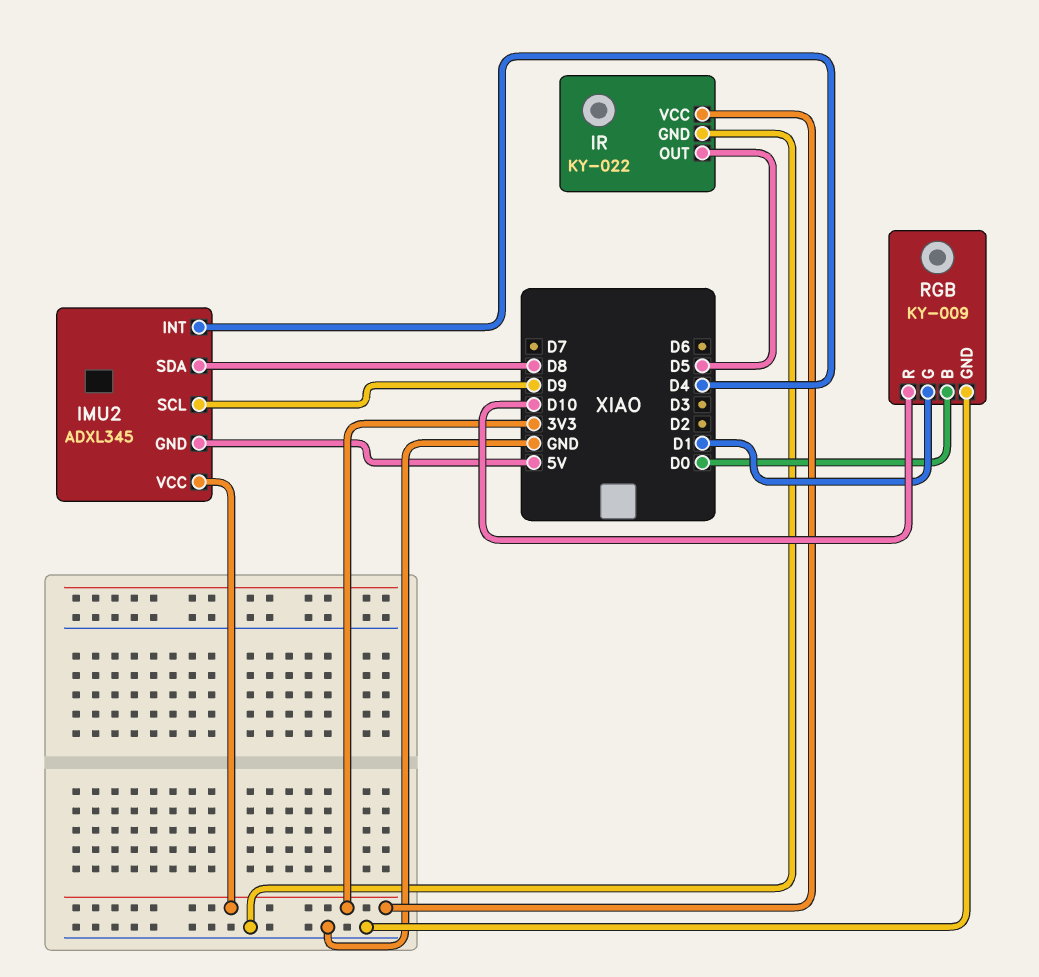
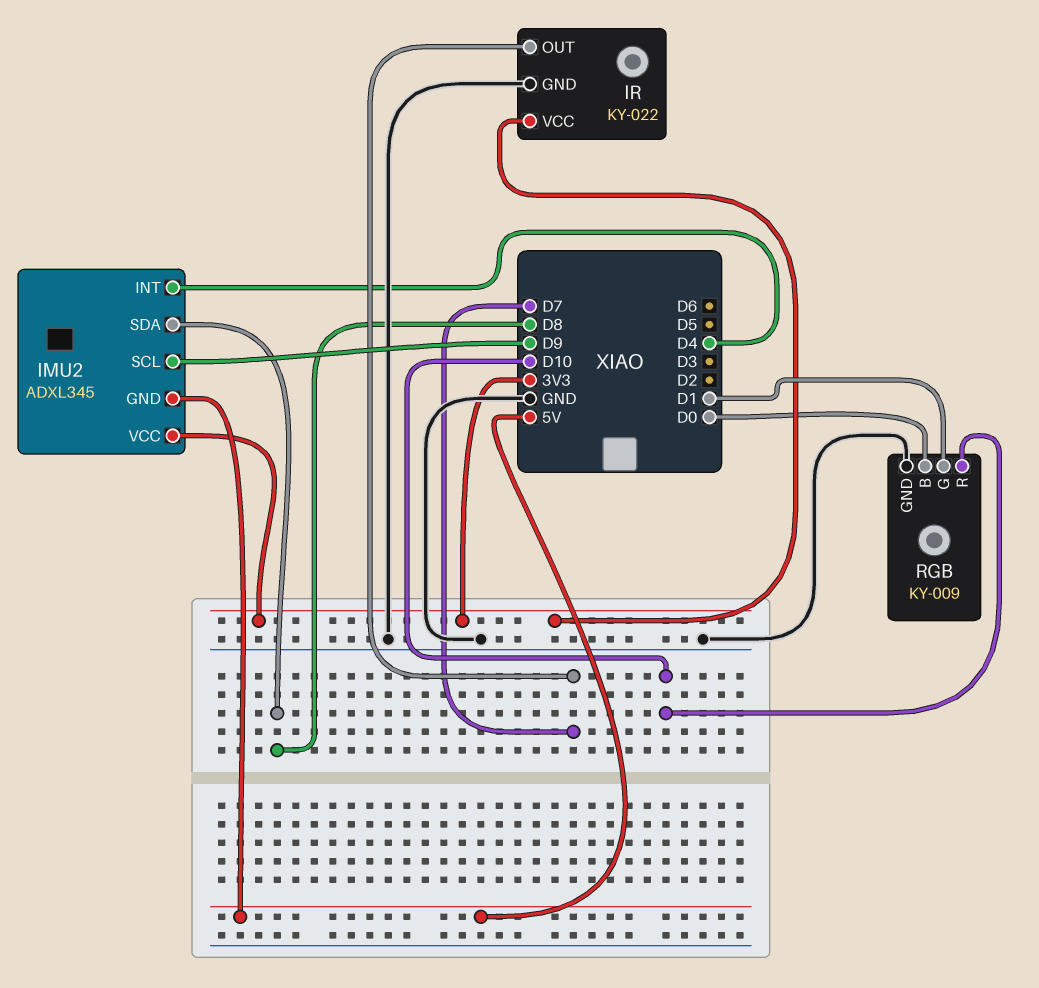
IR pin OUT: D5 -> D7

